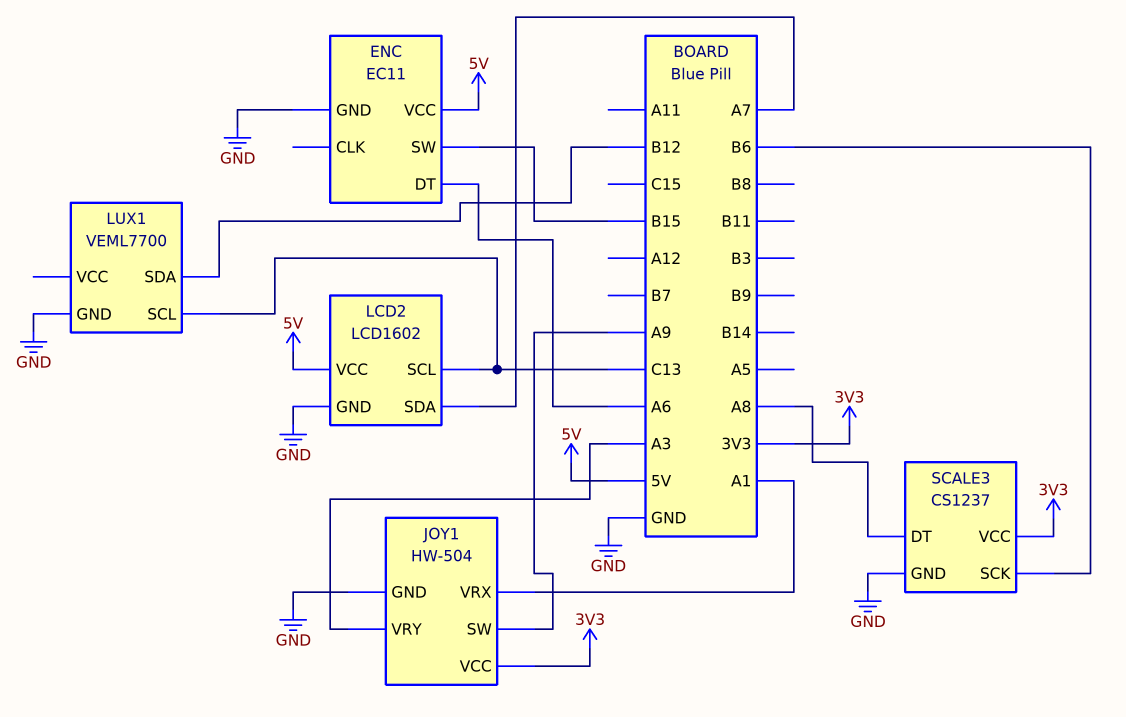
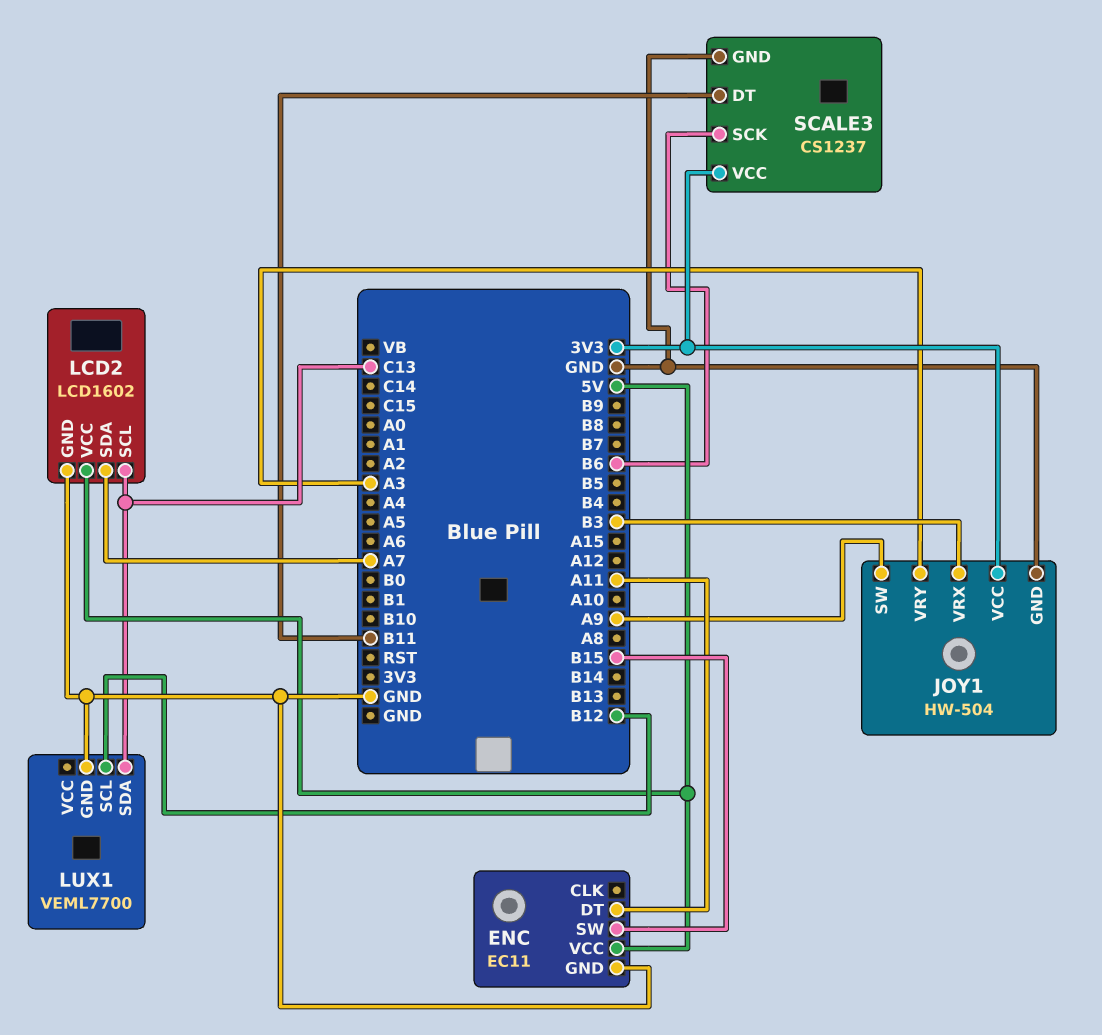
ENC pin DT: A6 -> A11
JOY1 pin VRX: A1 -> B3
LUX1 pin SCL: C13 -> B12
LUX1 pin SDA: B12 -> C13
SCALE3 pin DT: A8 -> B11

